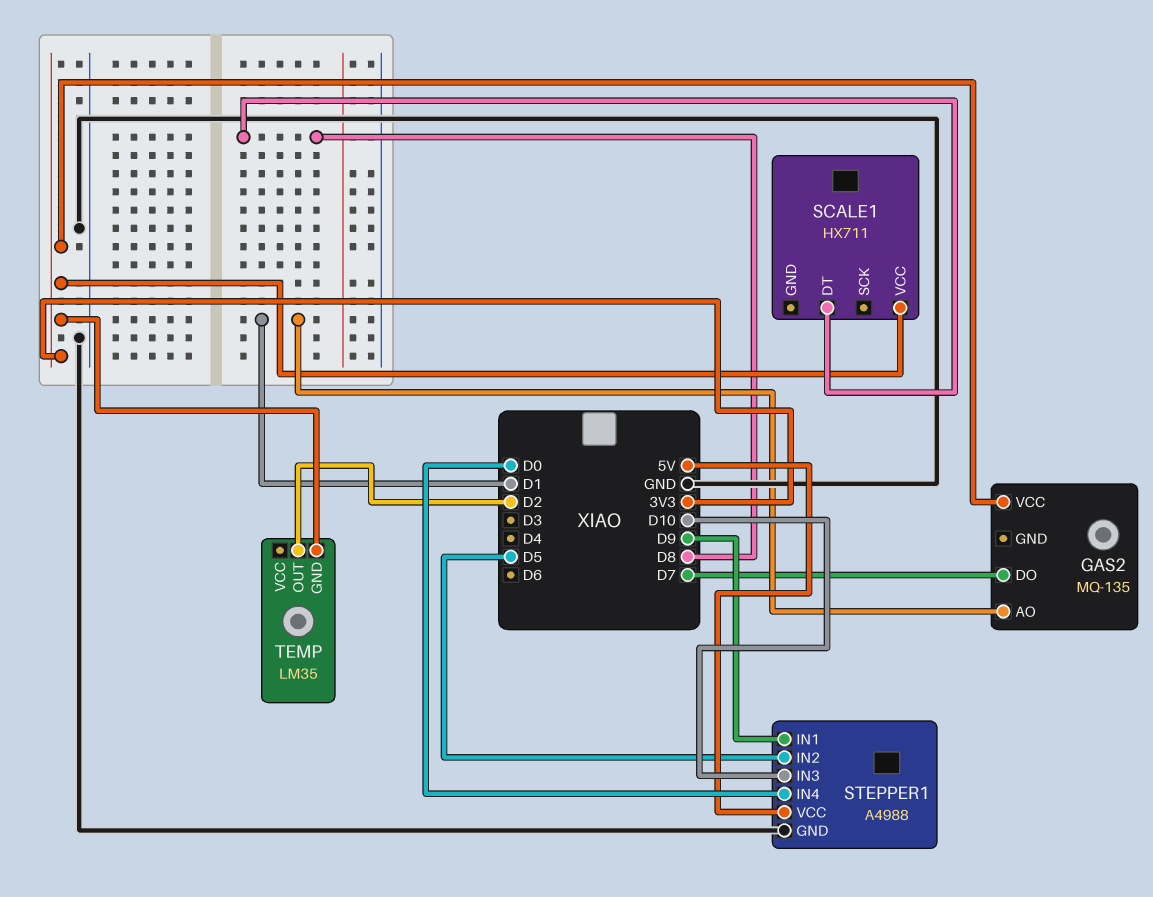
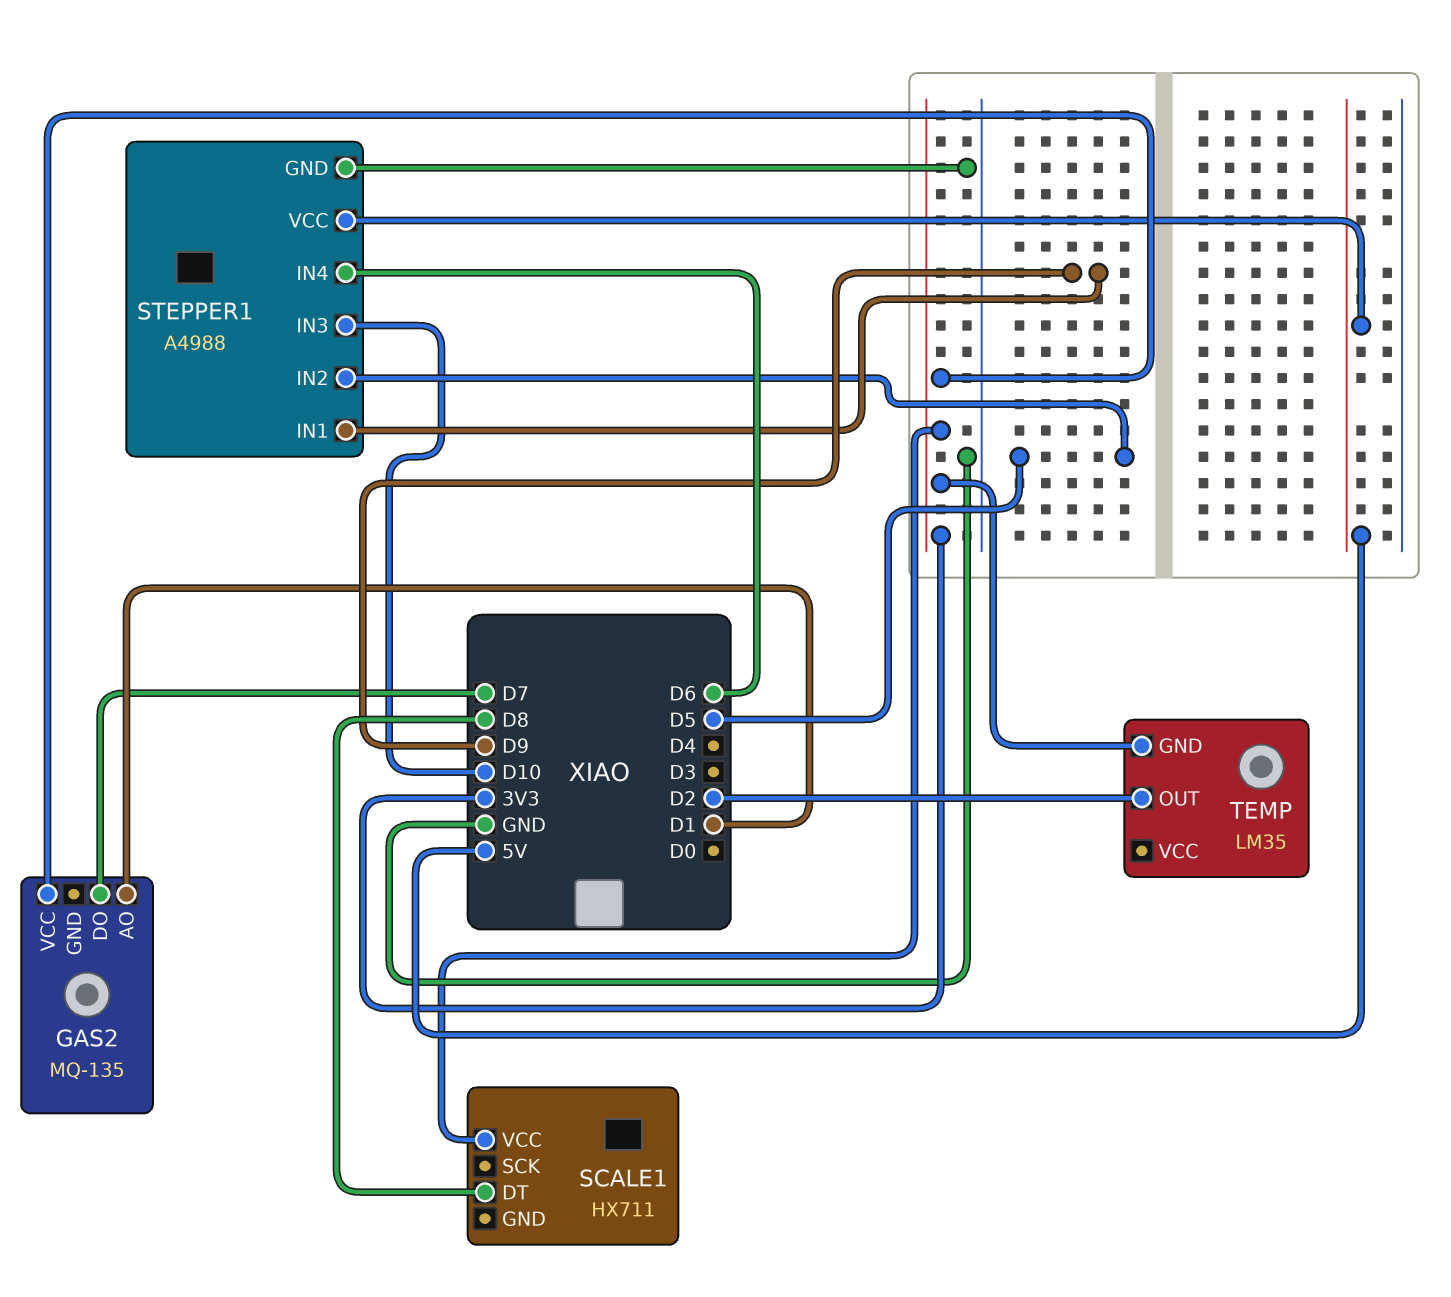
STEPPER1 pin IN4: D0 -> D6

